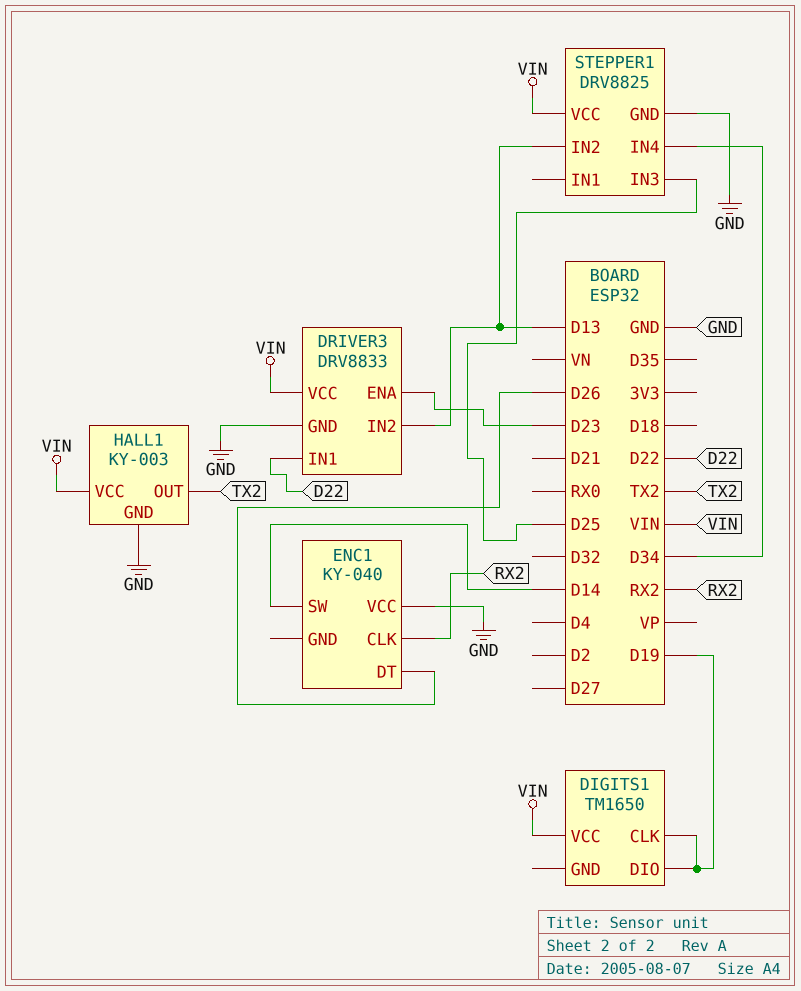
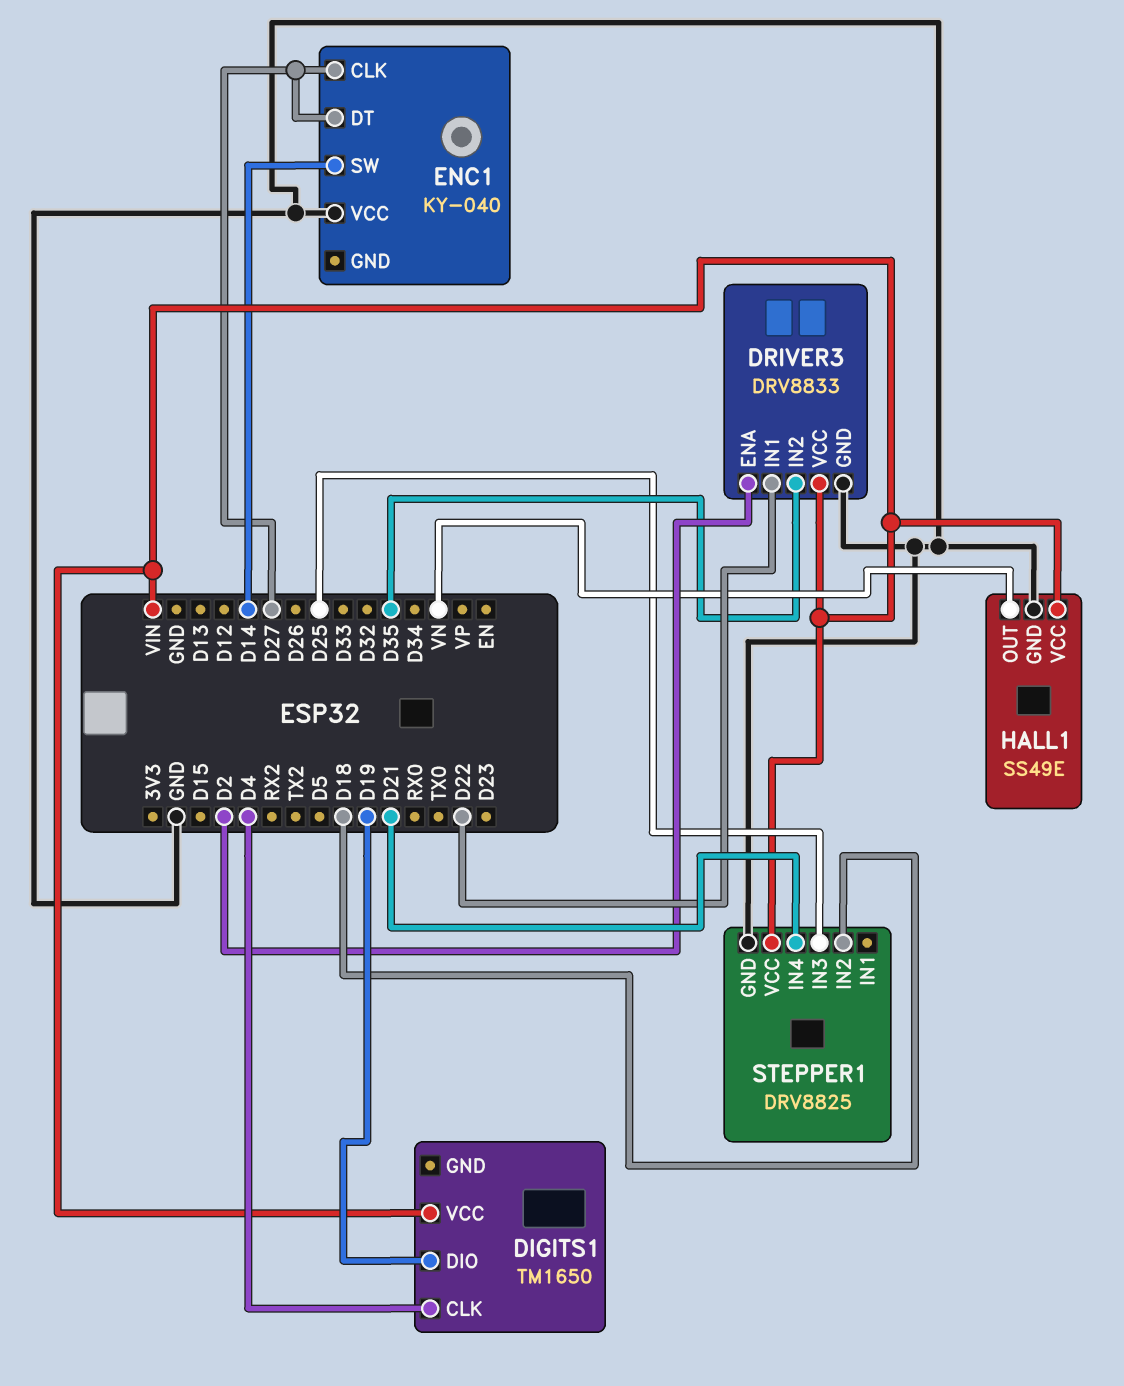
DIGITS1 pin CLK: D19 -> D4
DRIVER3 pin ENA: D23 -> D2
DRIVER3 pin IN2: D13 -> D35
ENC1 pin CLK: RX2 -> D27
ENC1 pin DT: D26 -> D27
HALL1: KY-003 -> SS49E
HALL1 pin OUT: TX2 -> VN
STEPPER1 pin IN2: D13 -> D18
STEPPER1 pin IN4: D34 -> D21

